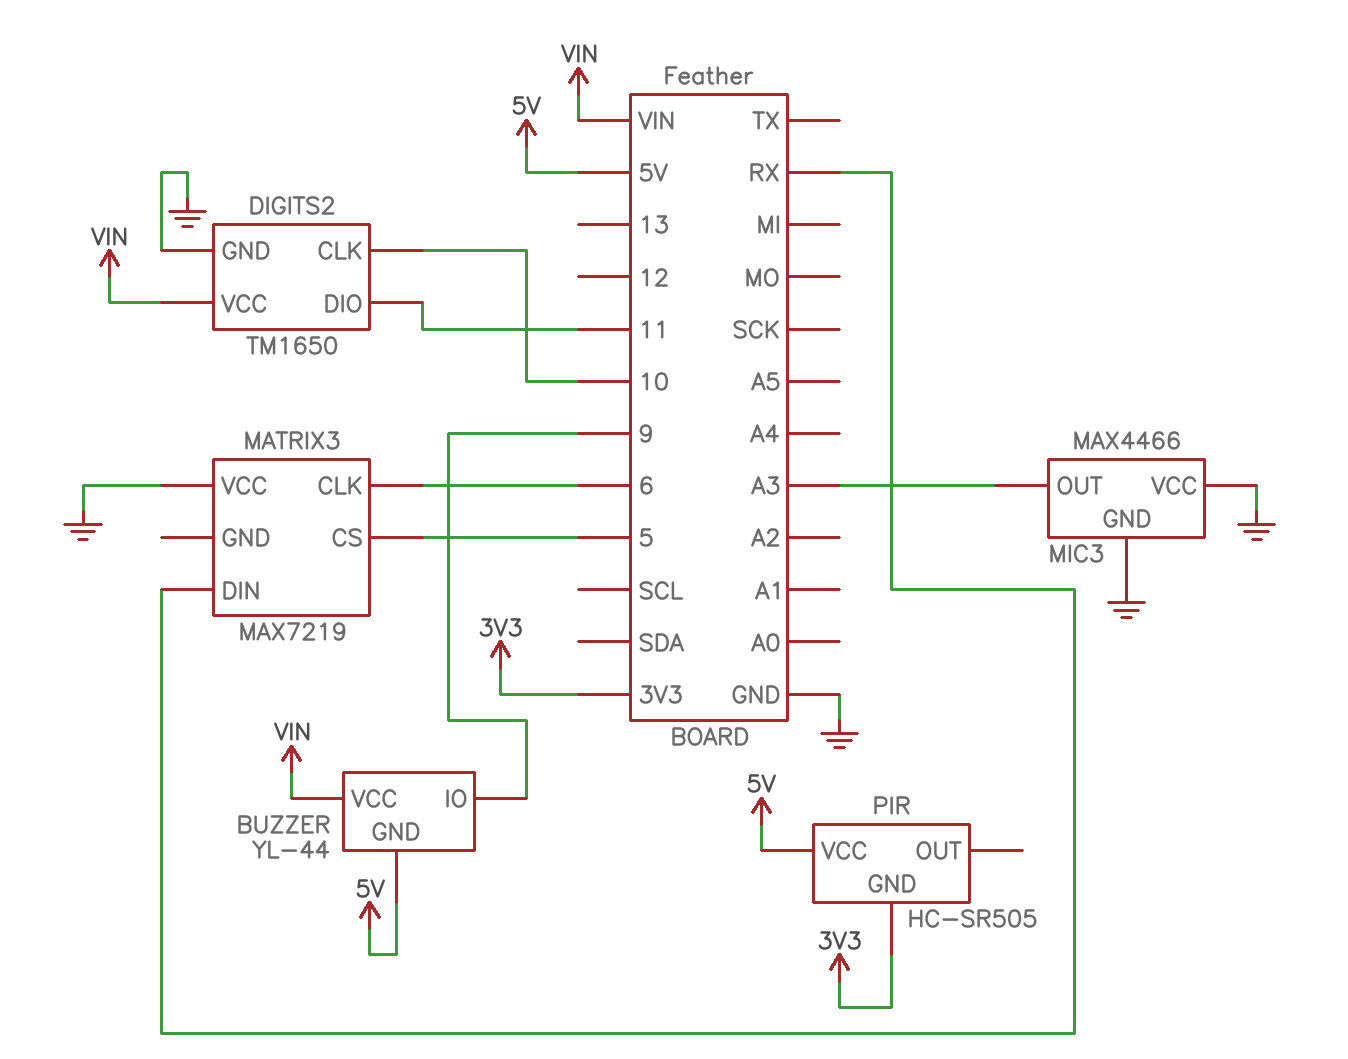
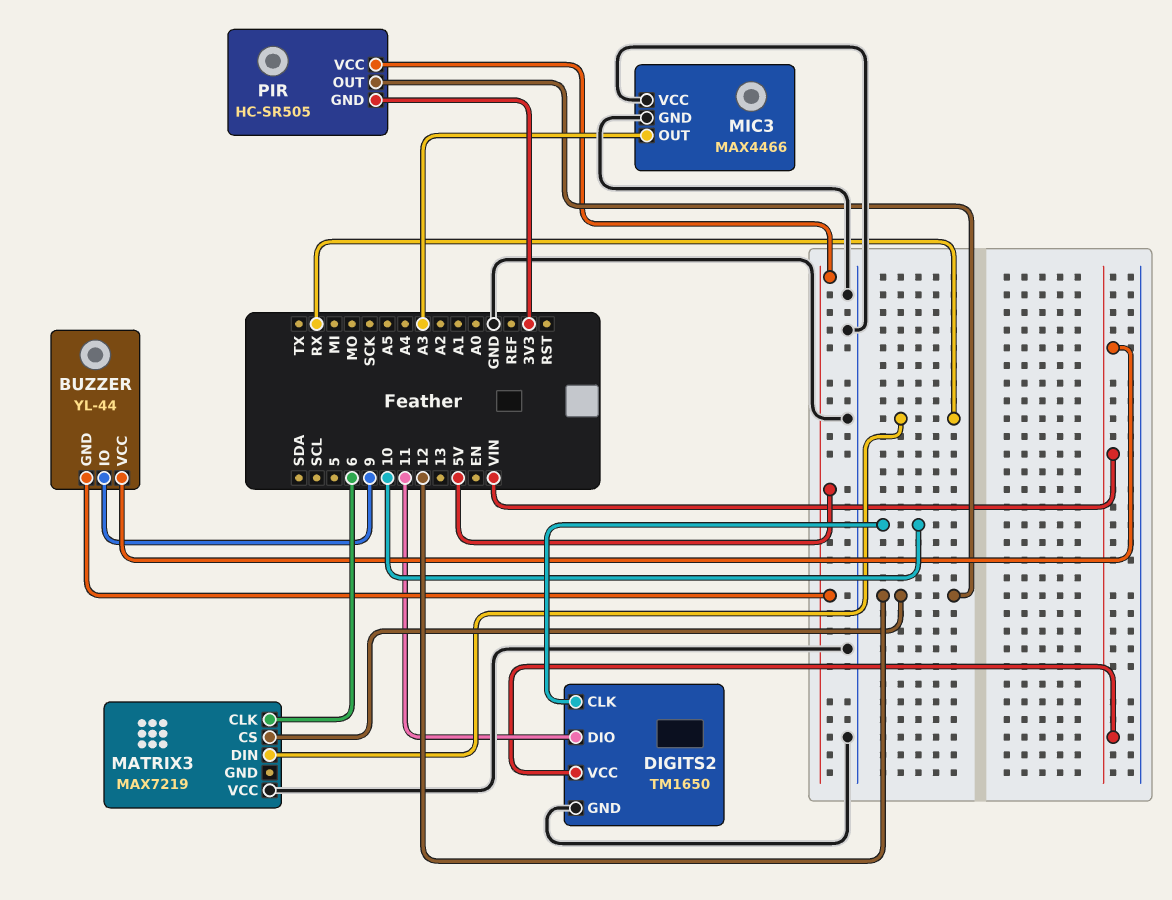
MATRIX3 pin CS: 5 -> 12
PIR pin OUT: none -> 12

